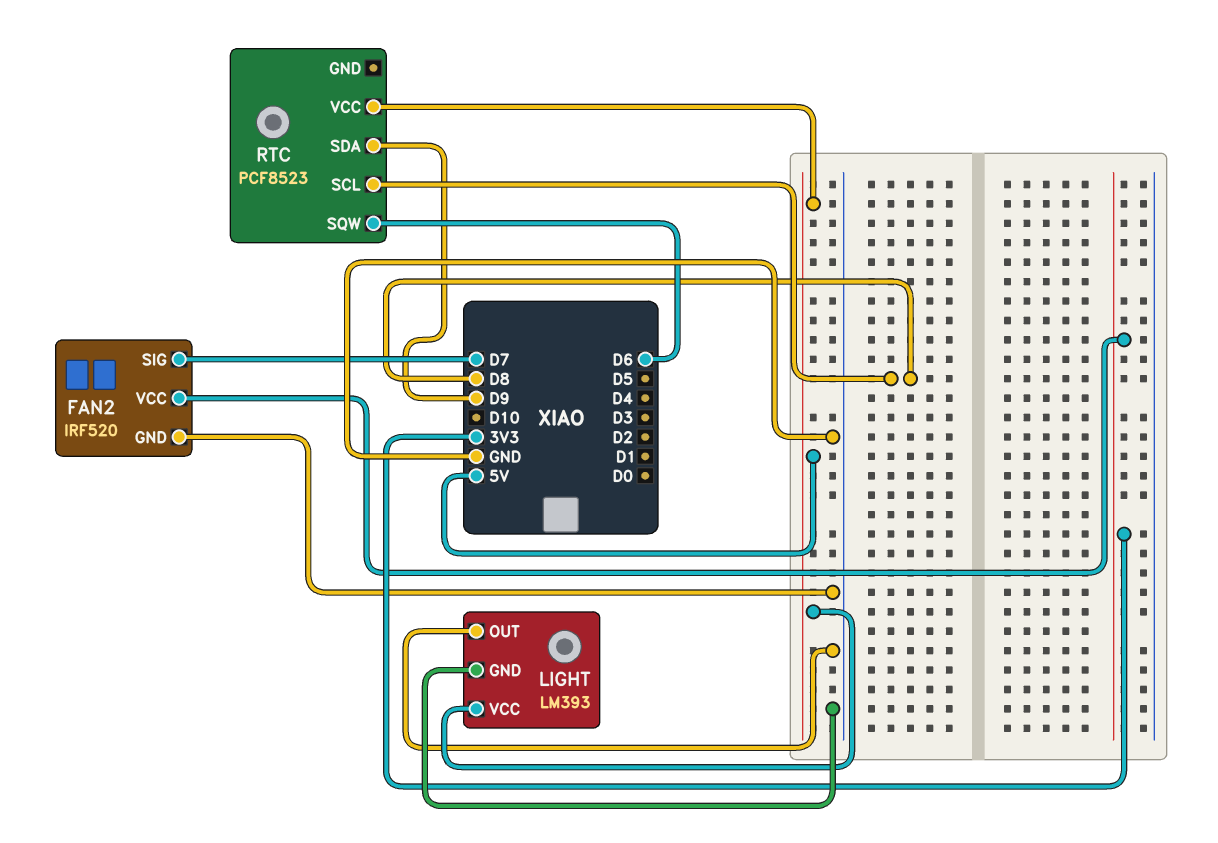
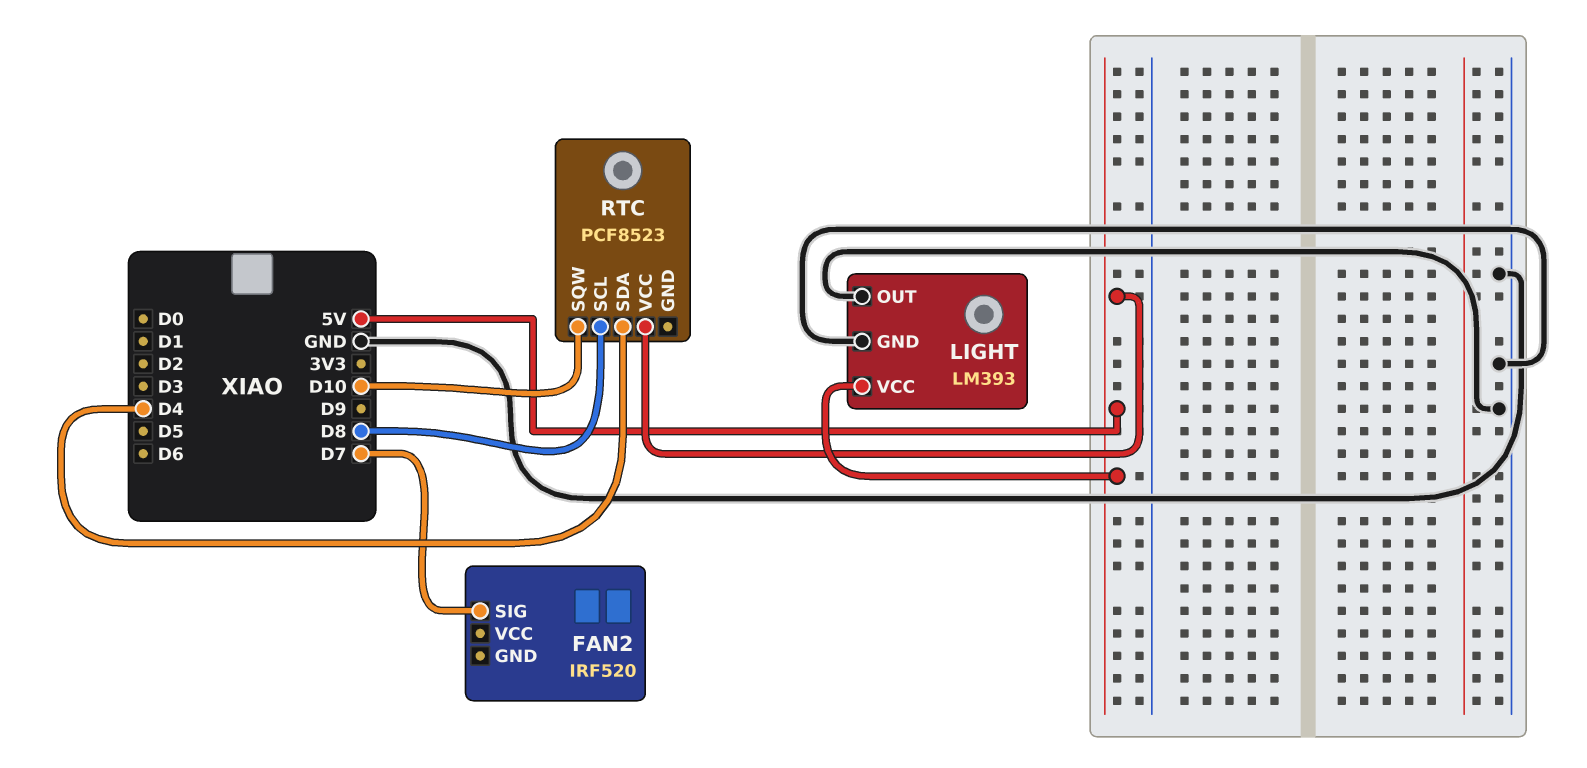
FAN2 pin GND: GND -> none
FAN2 pin VCC: 3V3 -> none
RTC pin SDA: D9 -> D4
RTC pin SQW: D6 -> D10

